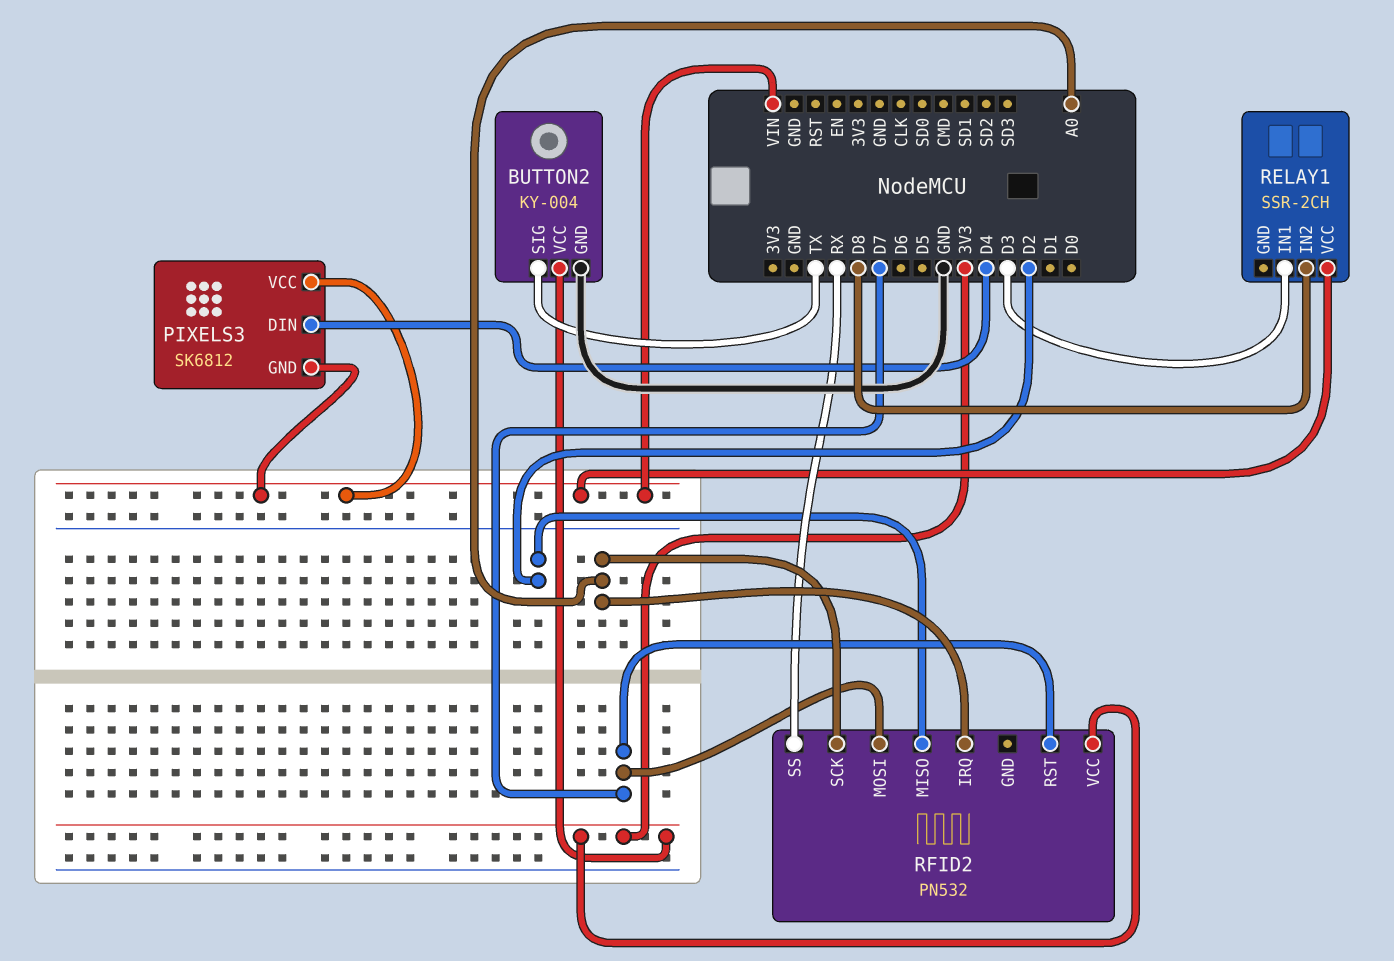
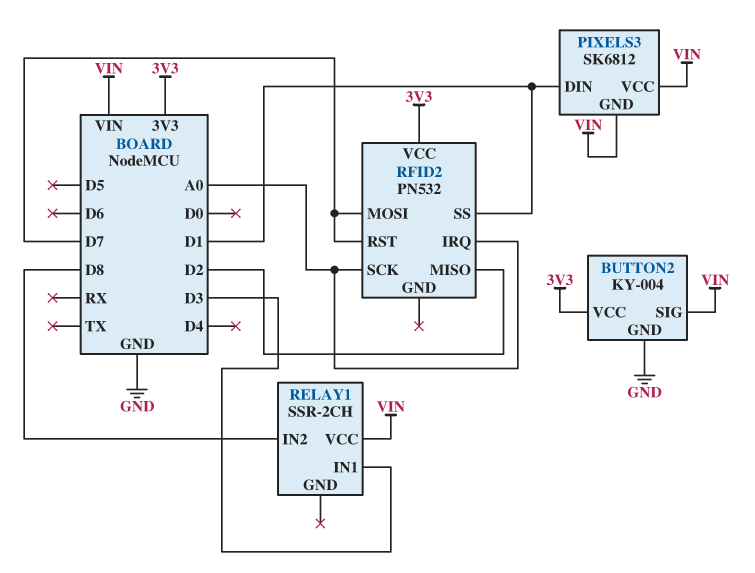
BUTTON2 pin SIG: TX -> VIN
PIXELS3 pin DIN: D4 -> D1
RFID2 pin SS: RX -> D1

